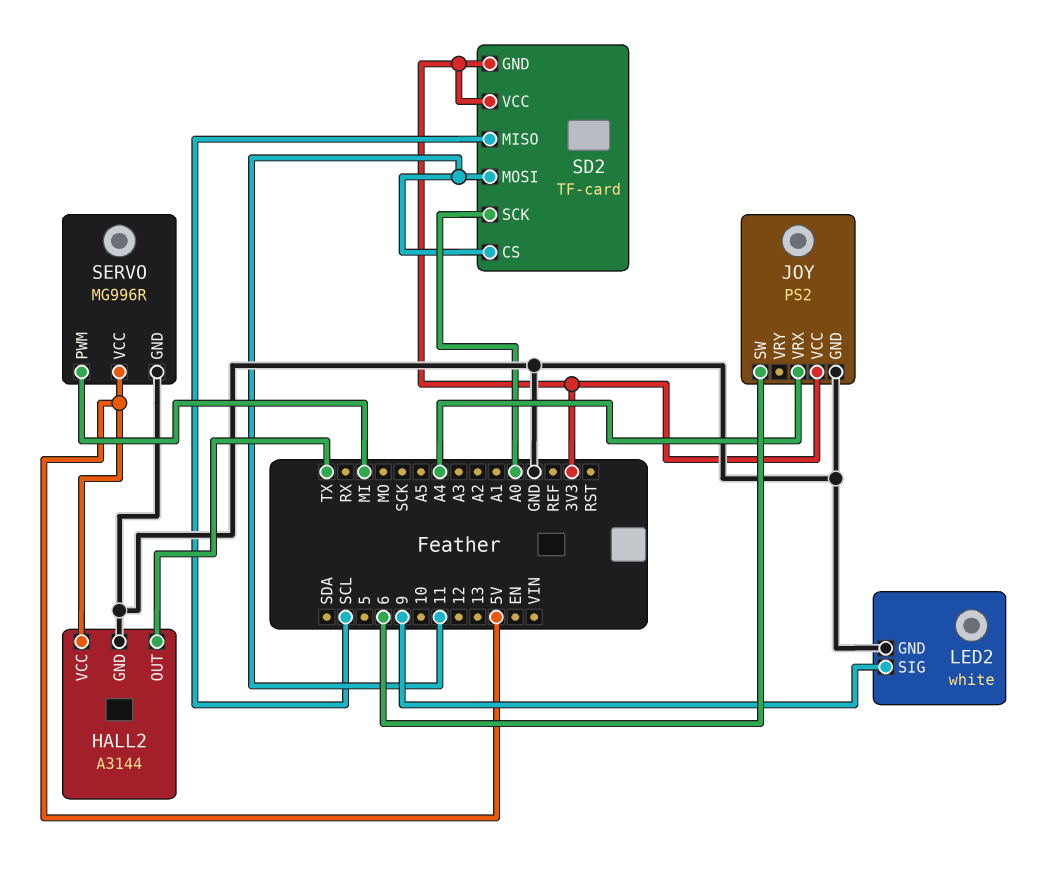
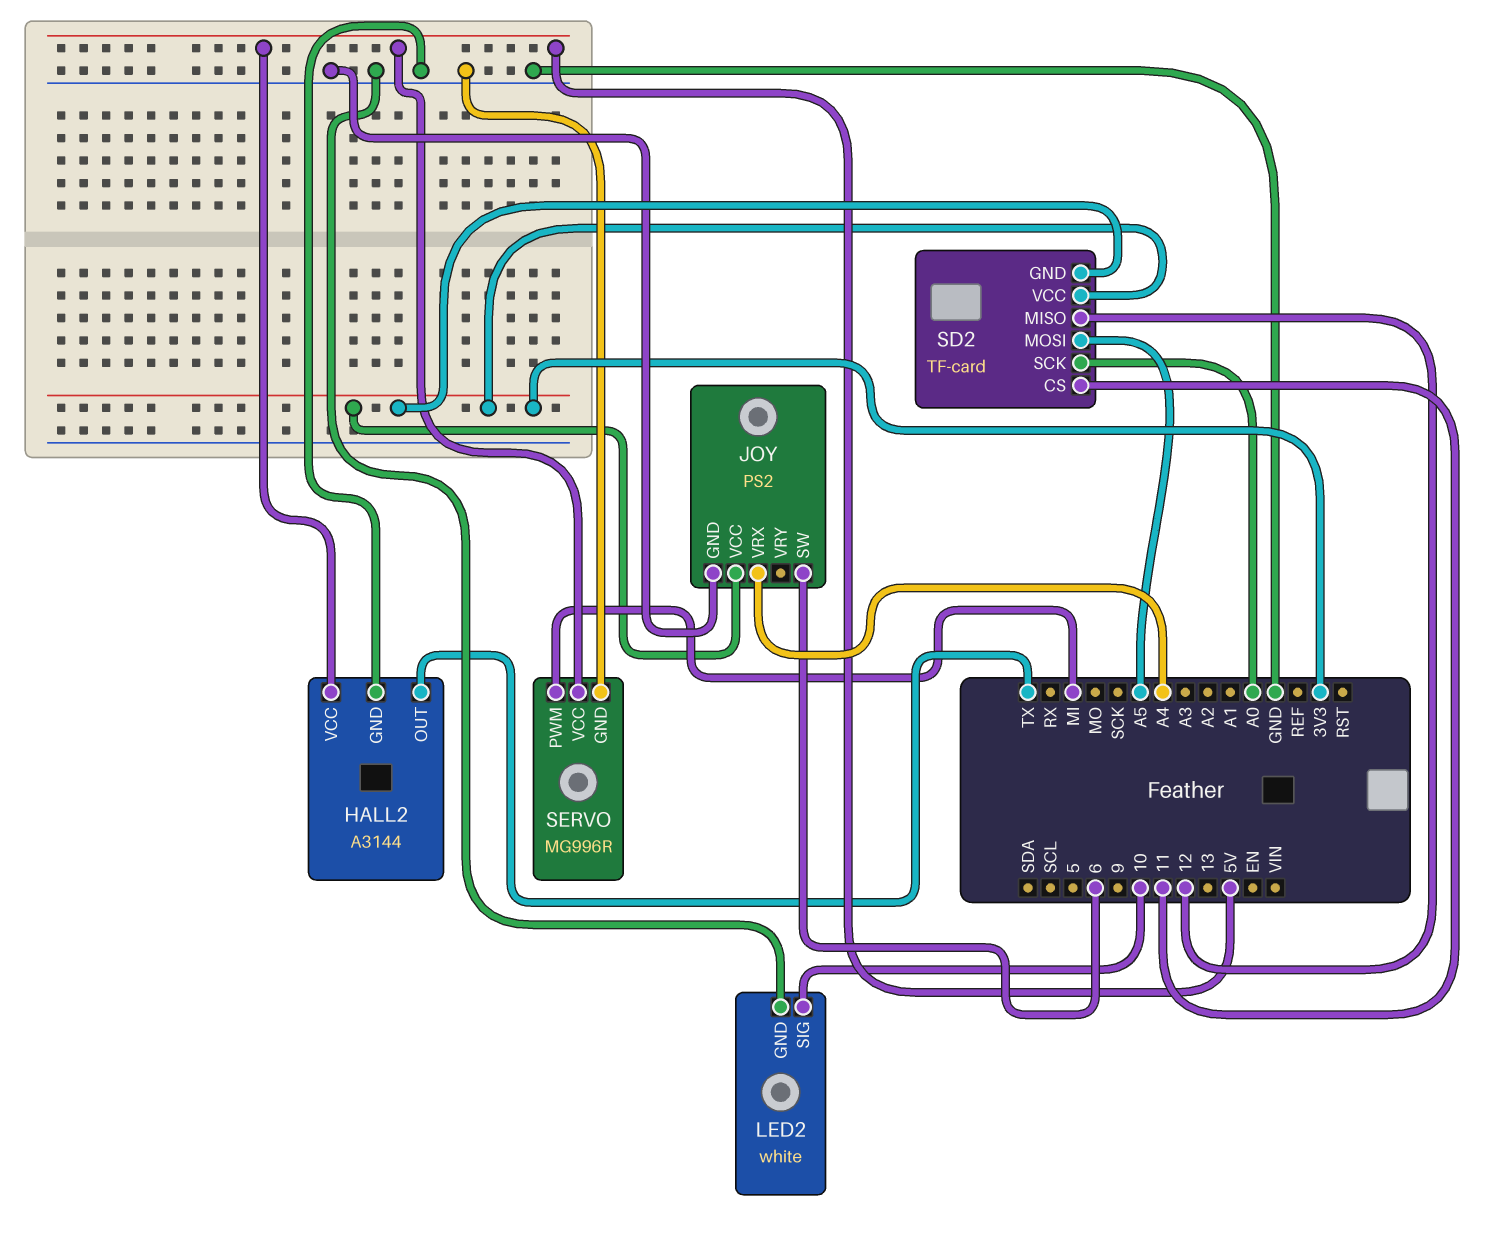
LED2 pin SIG: 9 -> 10
SD2 pin MISO: SCL -> 12
SD2 pin MOSI: 11 -> A5

